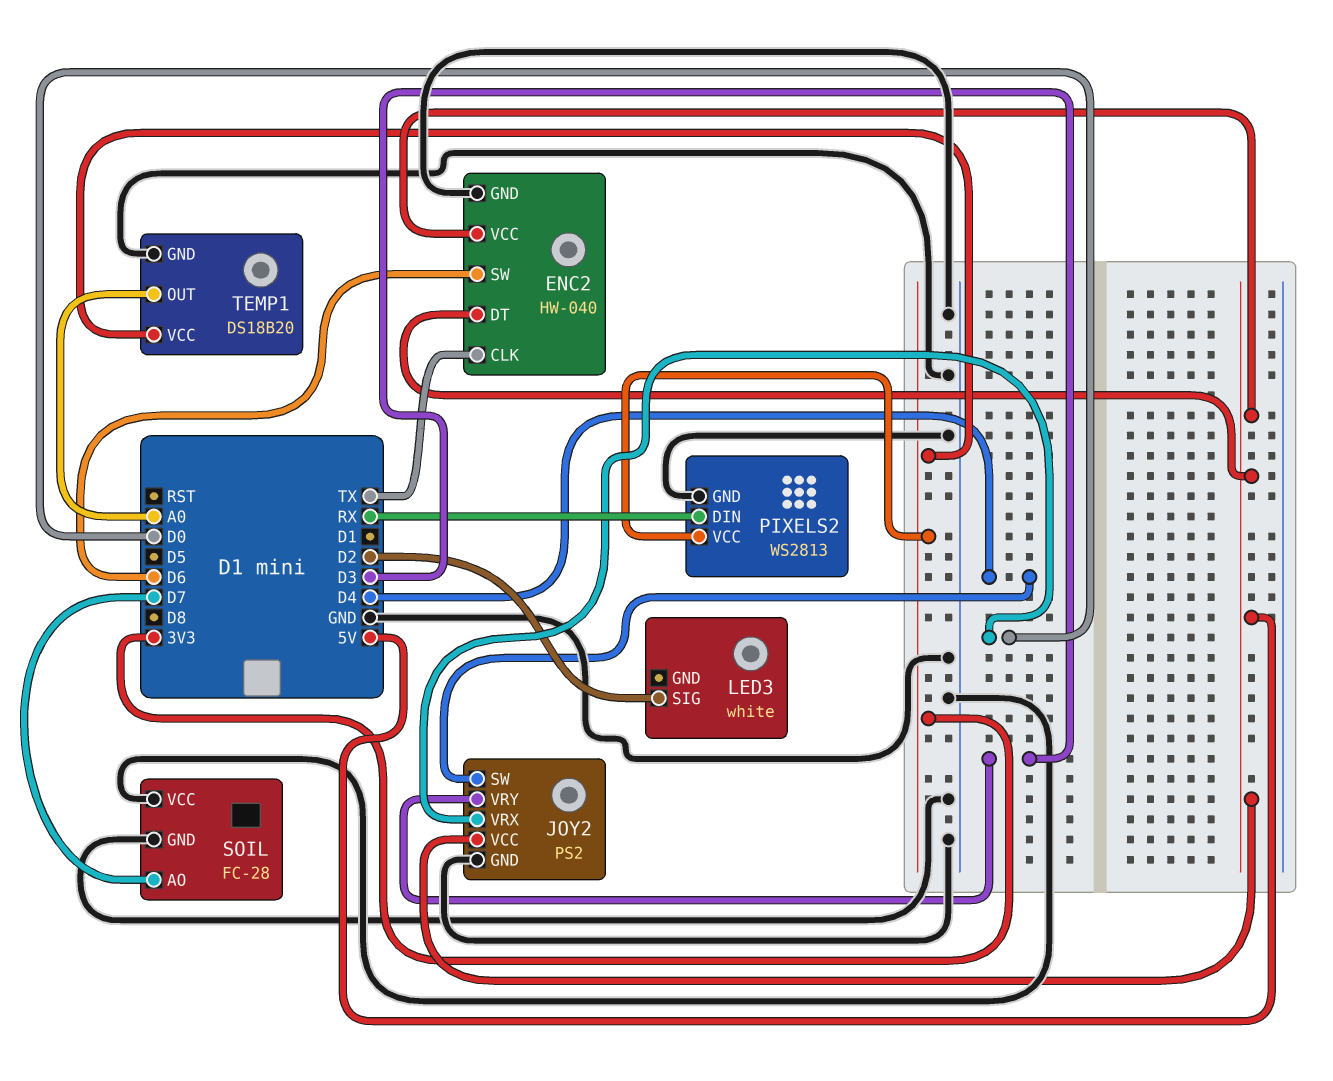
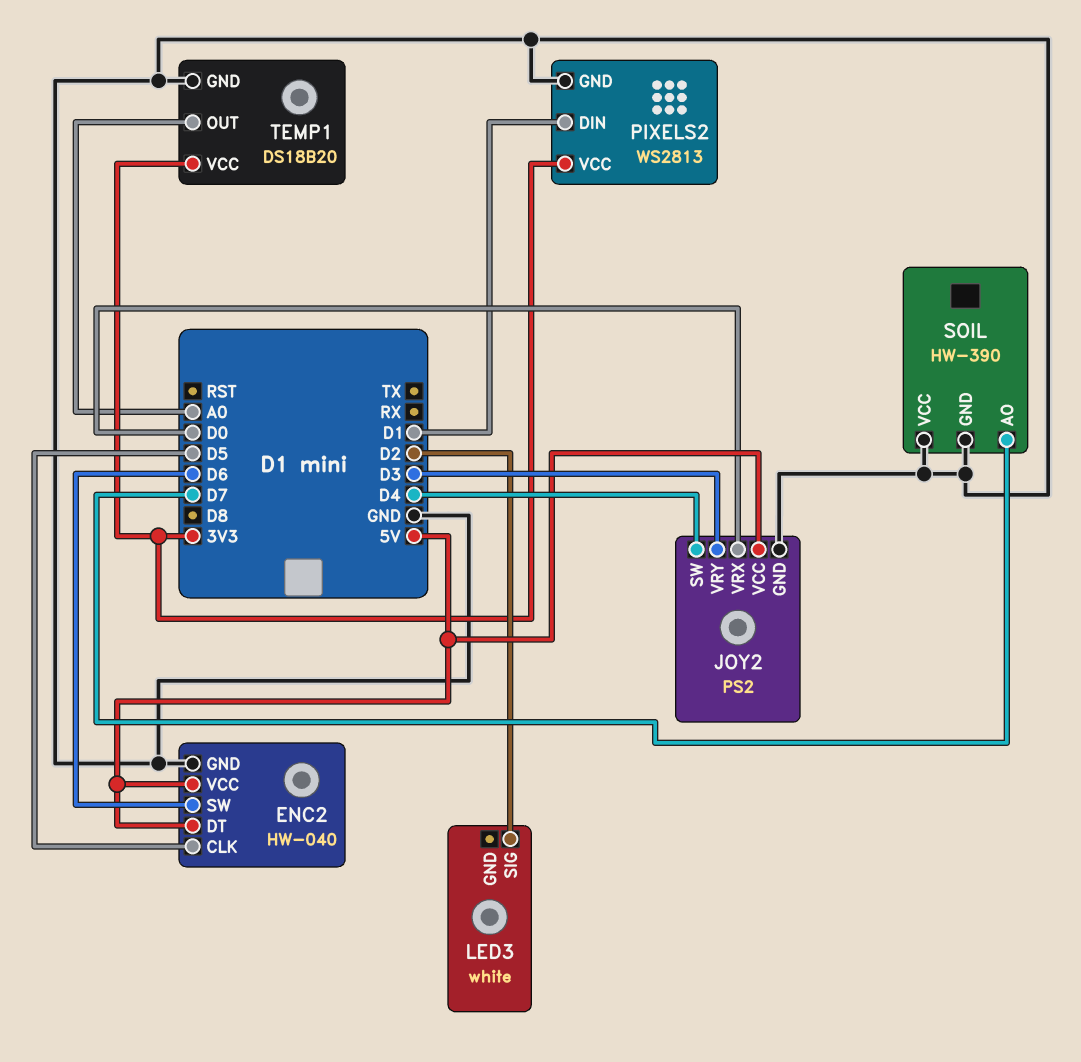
ENC2 pin CLK: TX -> D5
PIXELS2 pin DIN: RX -> D1
SOIL: FC-28 -> HW-390

